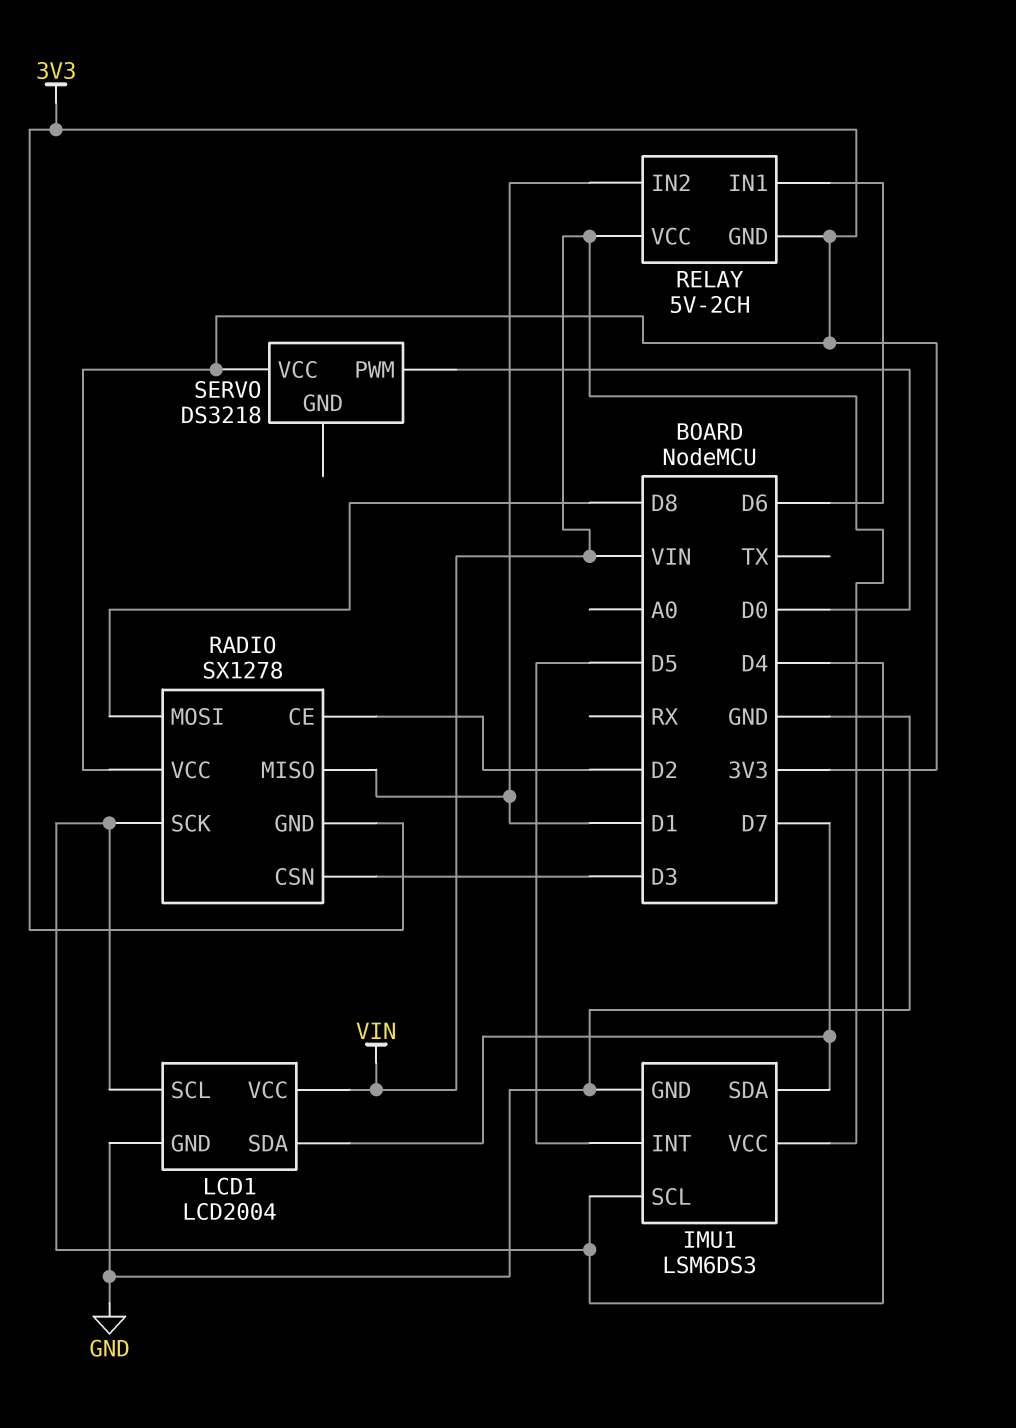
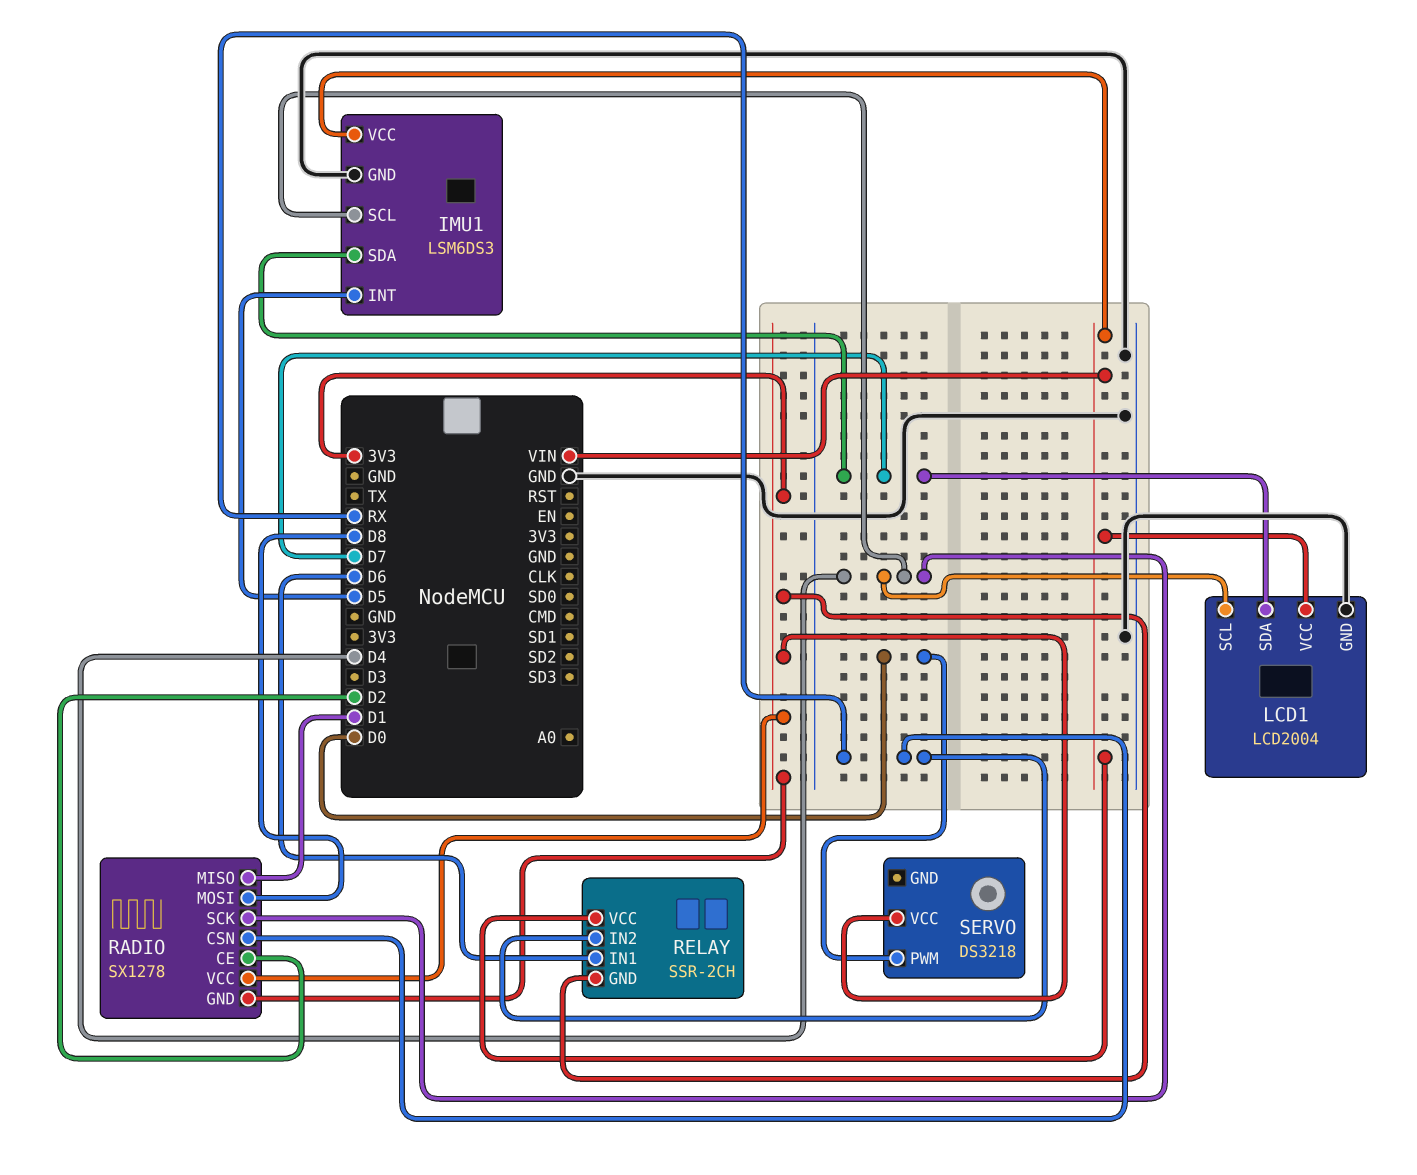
RADIO pin CSN: D3 -> RX
RELAY: 5V-2CH -> SSR-2CH
RELAY pin IN2: D1 -> RX

